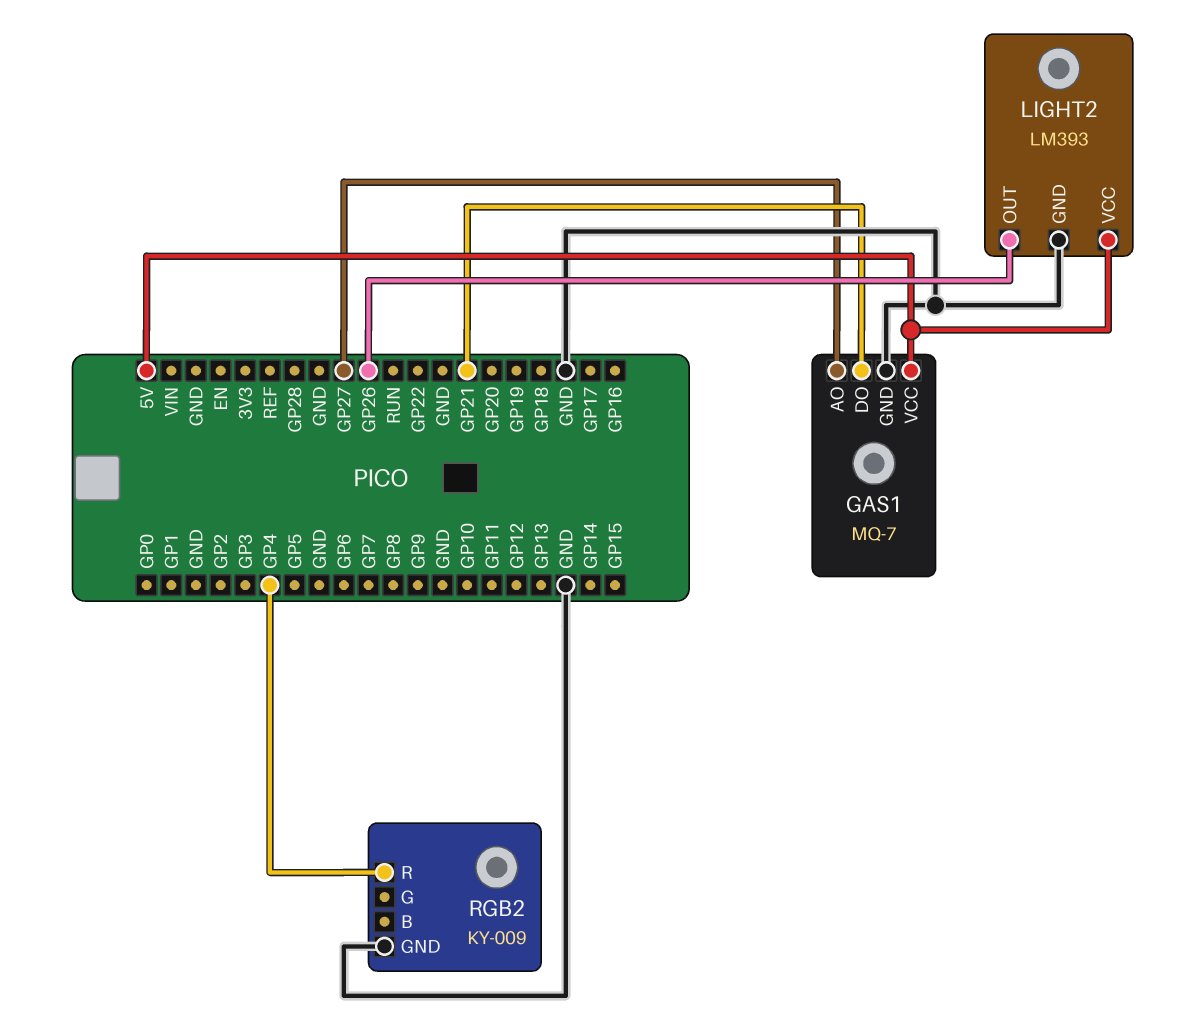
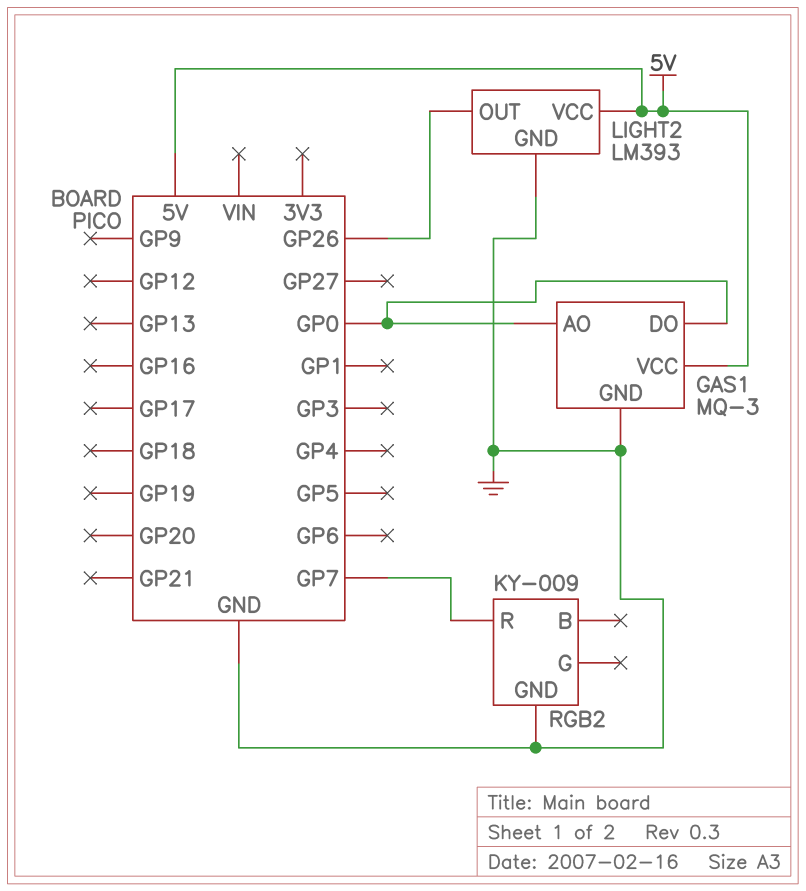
GAS1: MQ-7 -> MQ-3
GAS1 pin AO: GP27 -> GP0
GAS1 pin DO: GP21 -> GP0
RGB2 pin R: GP4 -> GP7

